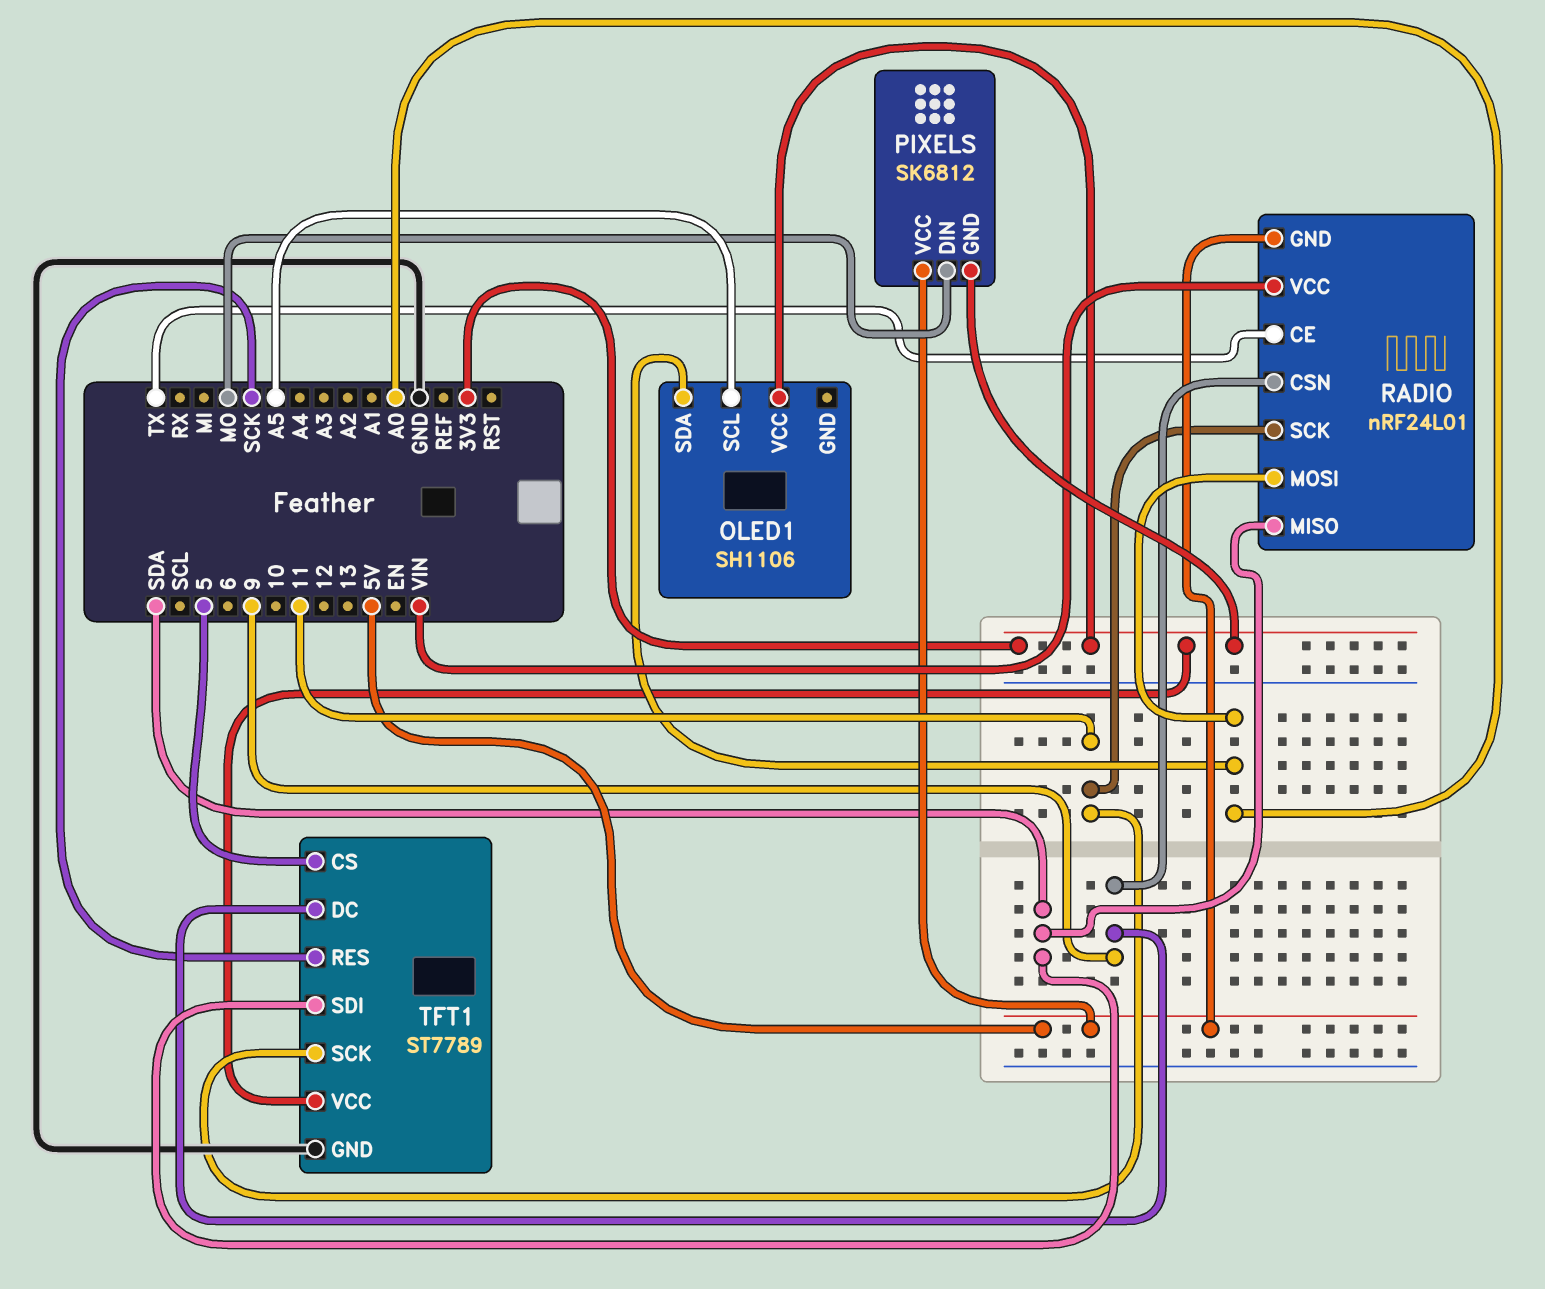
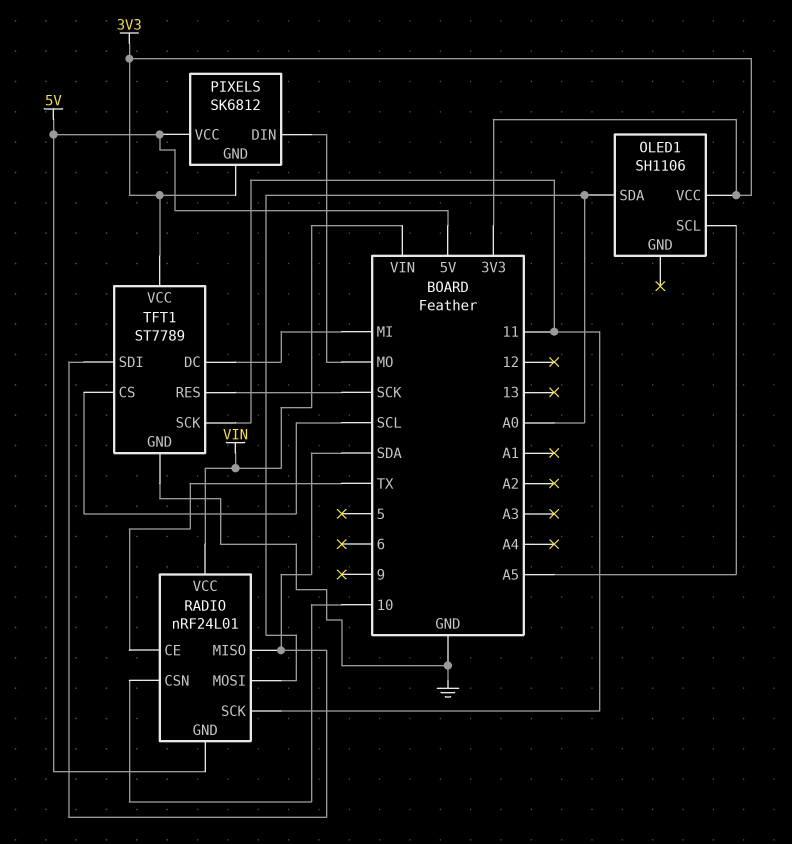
RADIO pin CSN: 9 -> 10
TFT1 pin CS: 5 -> SCL
TFT1 pin DC: 9 -> MI

